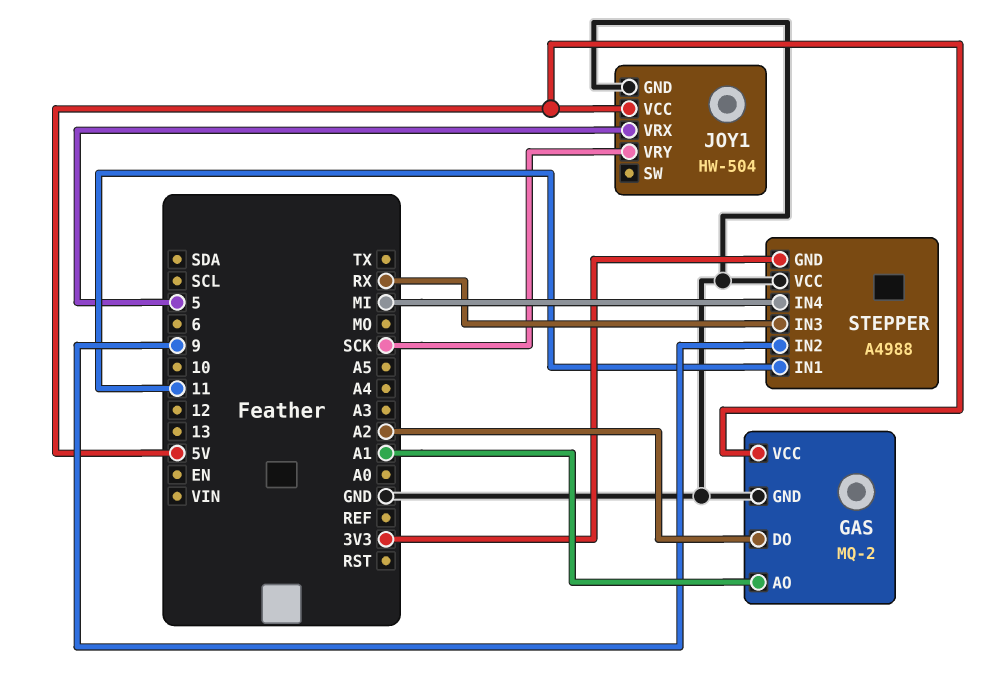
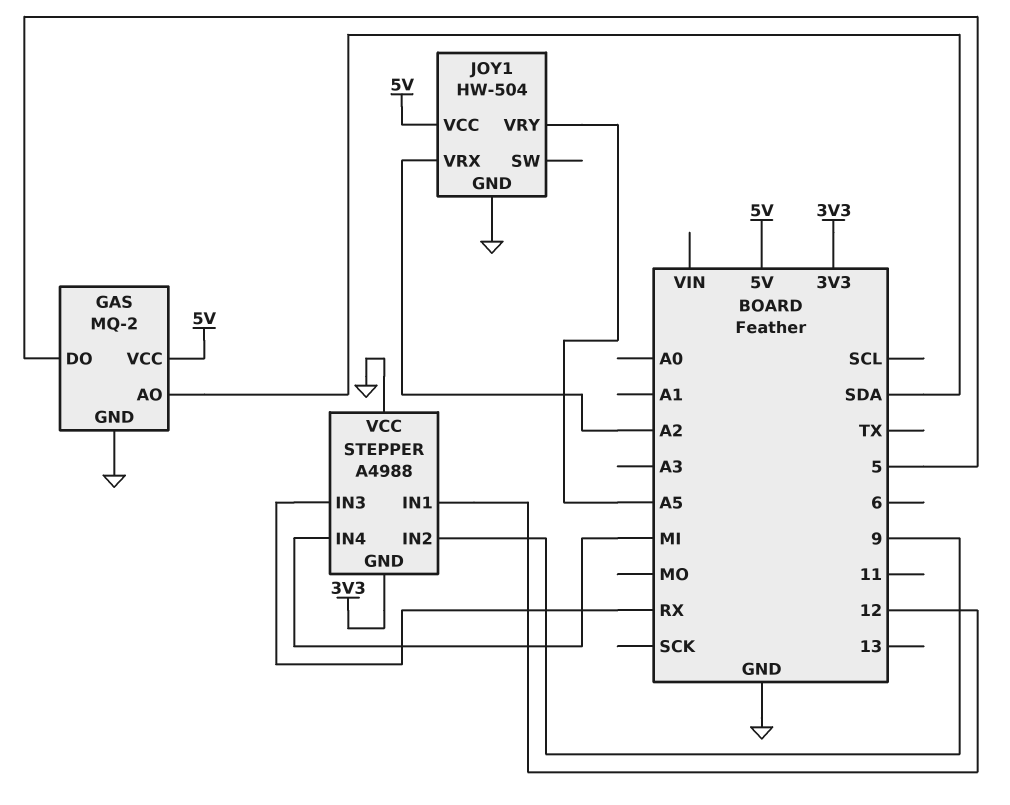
GAS pin AO: A1 -> SDA
GAS pin DO: A2 -> 5
JOY1 pin VRX: 5 -> A2
JOY1 pin VRY: SCK -> A5
STEPPER pin IN1: 11 -> 12

